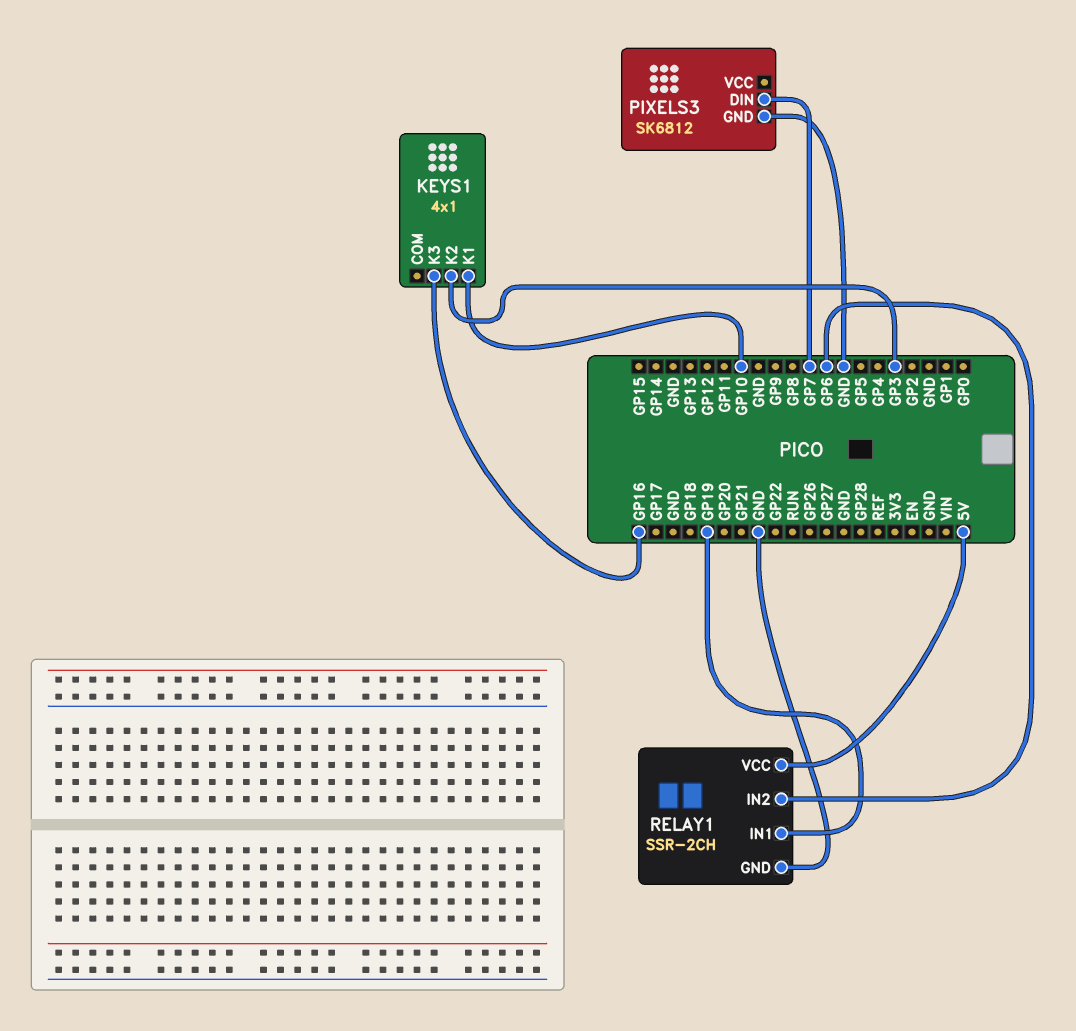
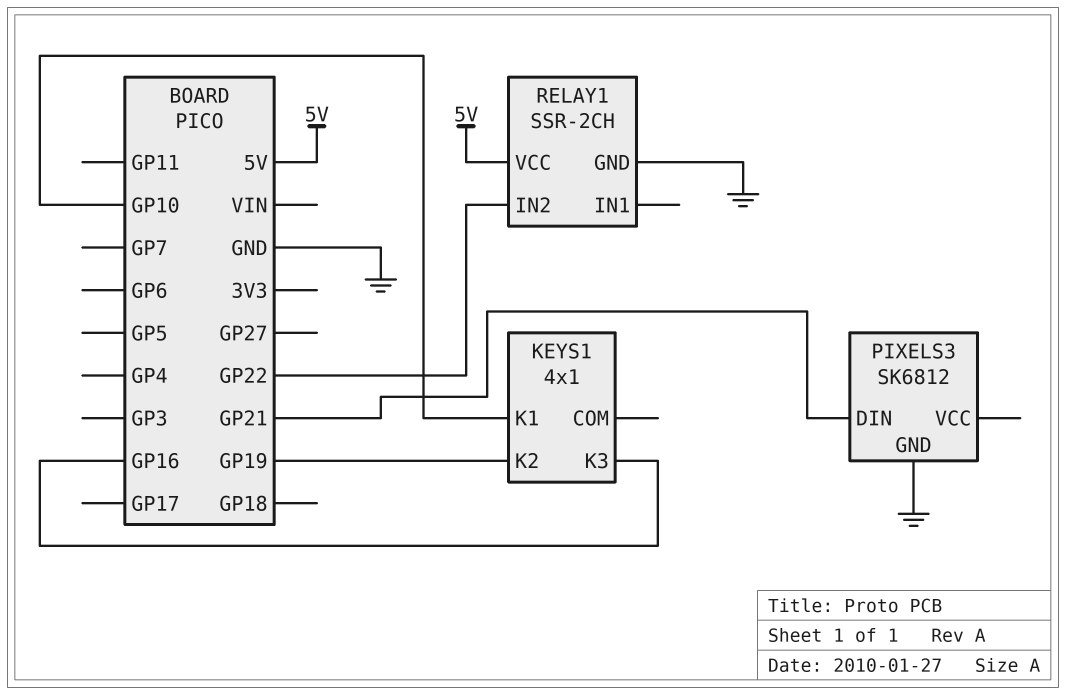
KEYS1 pin K2: GP3 -> GP19
PIXELS3 pin DIN: GP7 -> GP21
RELAY1 pin IN1: GP19 -> none
RELAY1 pin IN2: GP6 -> GP22

